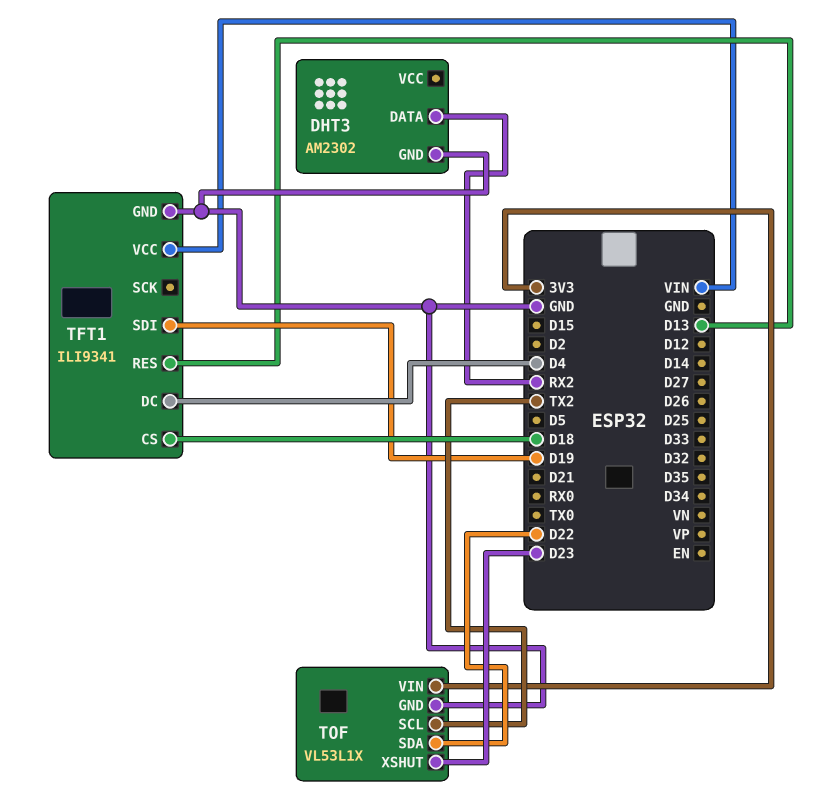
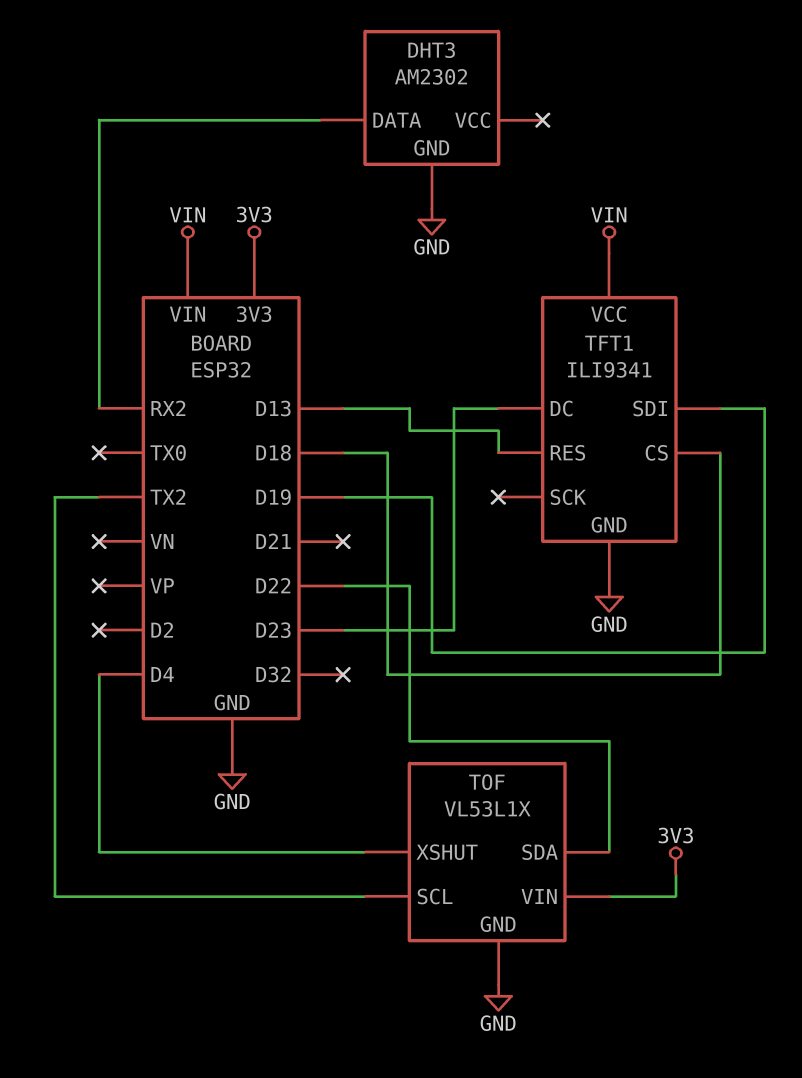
TFT1 pin DC: D4 -> D23
TOF pin XSHUT: D23 -> D4

